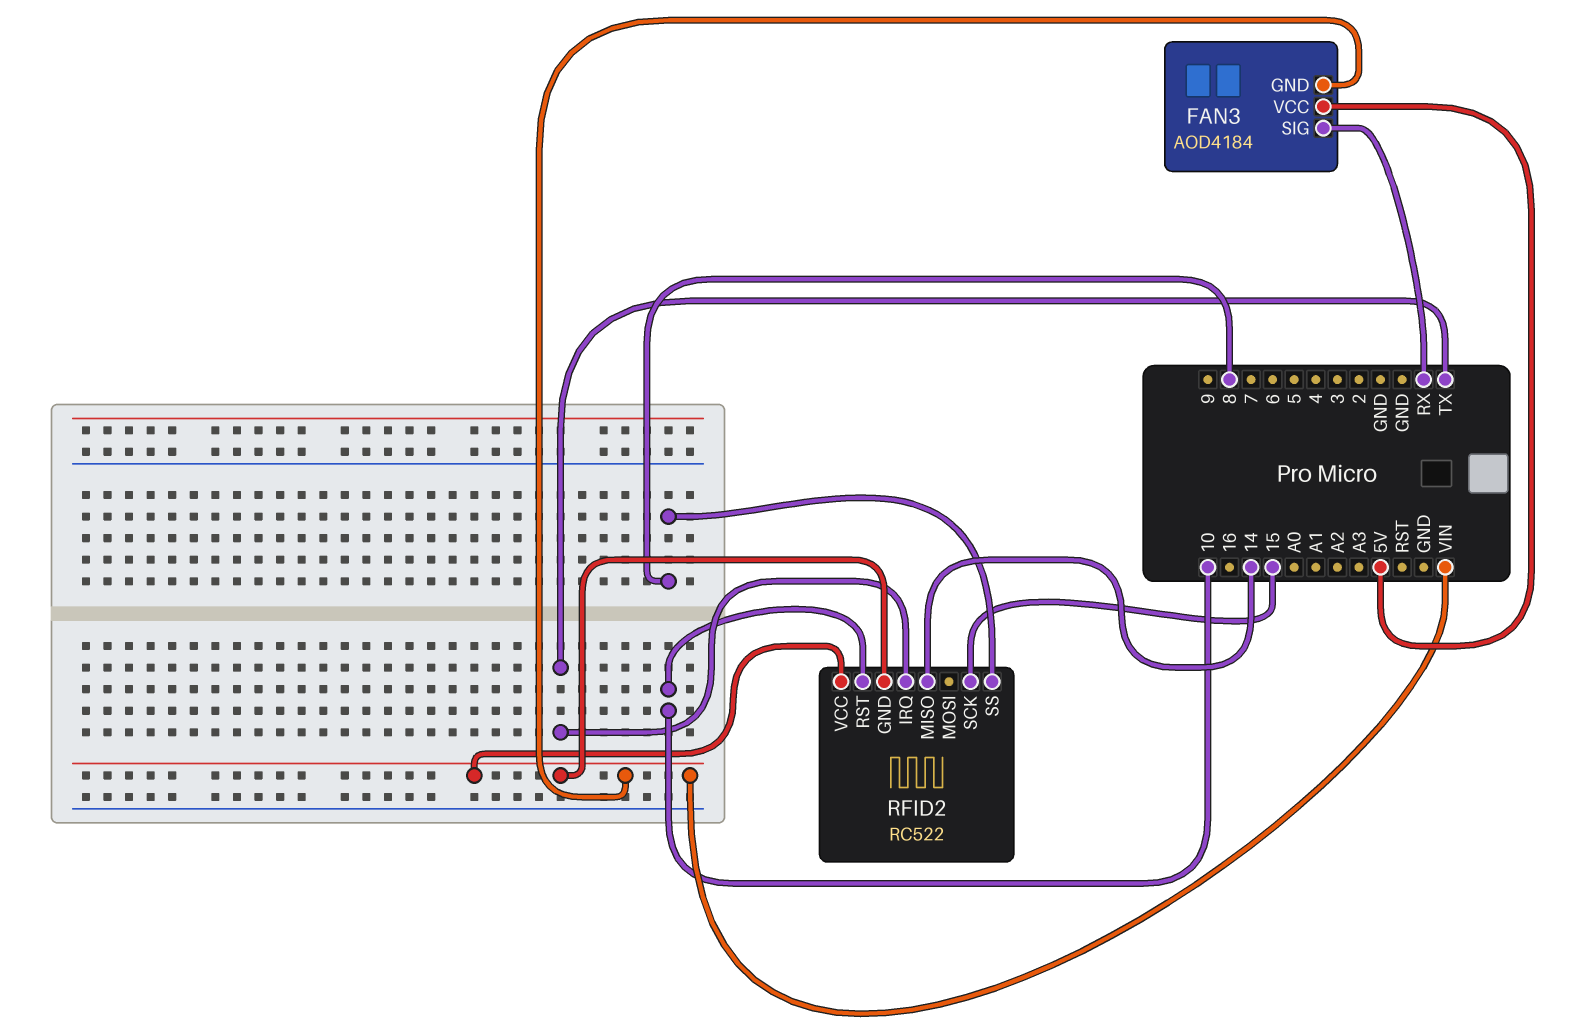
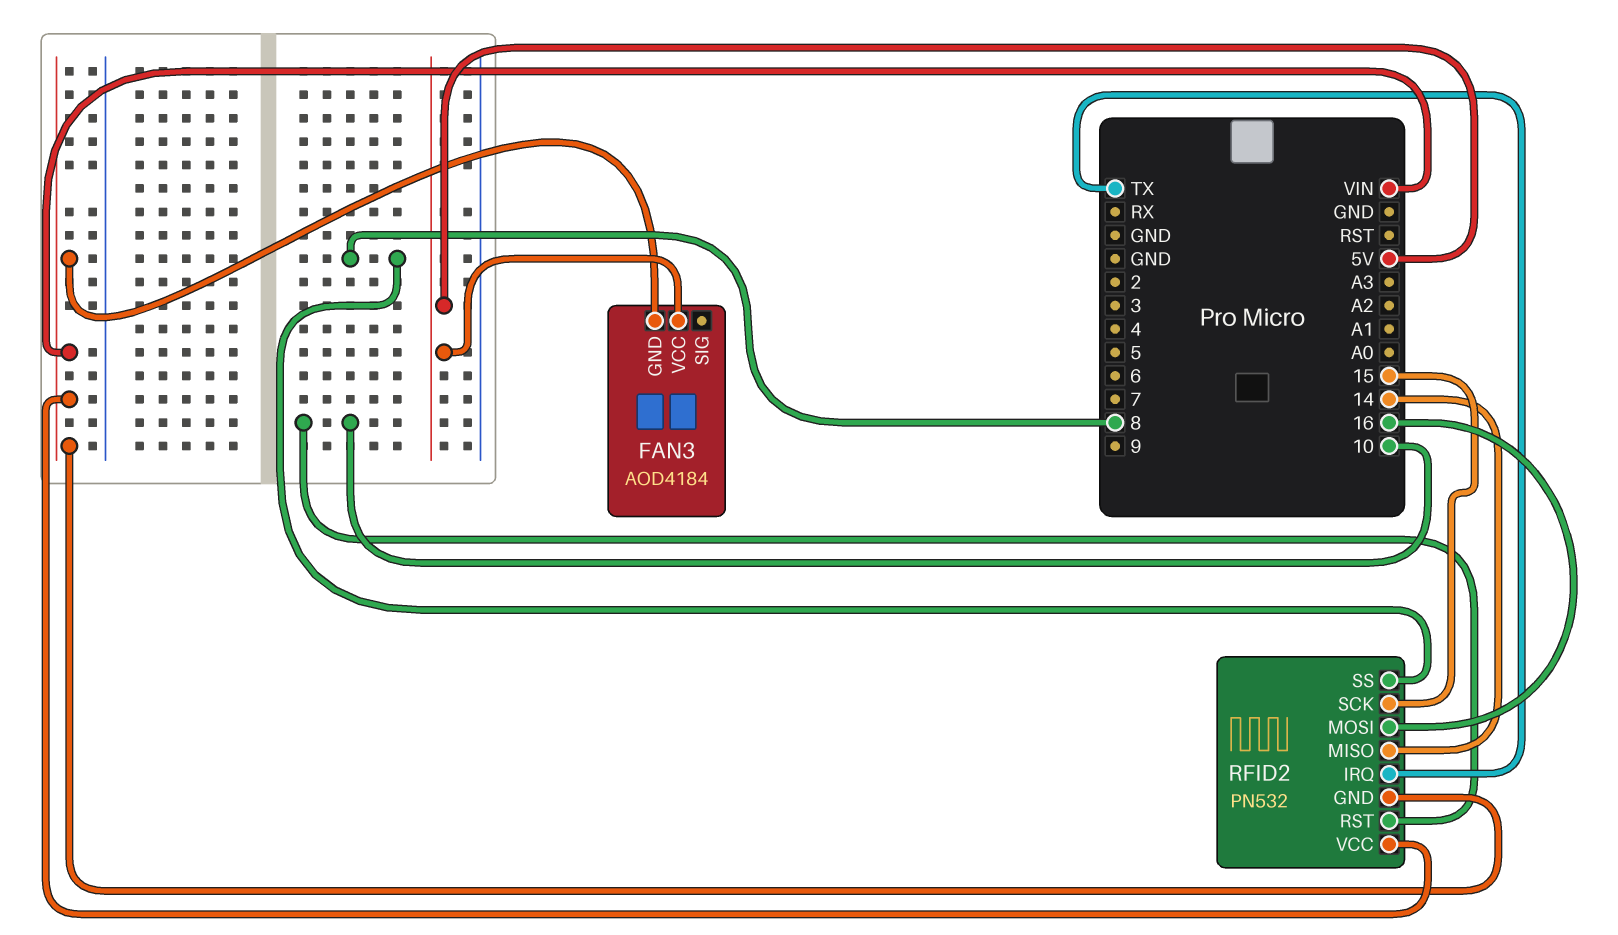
FAN3 pin SIG: RX -> none
RFID2: RC522 -> PN532
RFID2 pin MOSI: none -> 16

